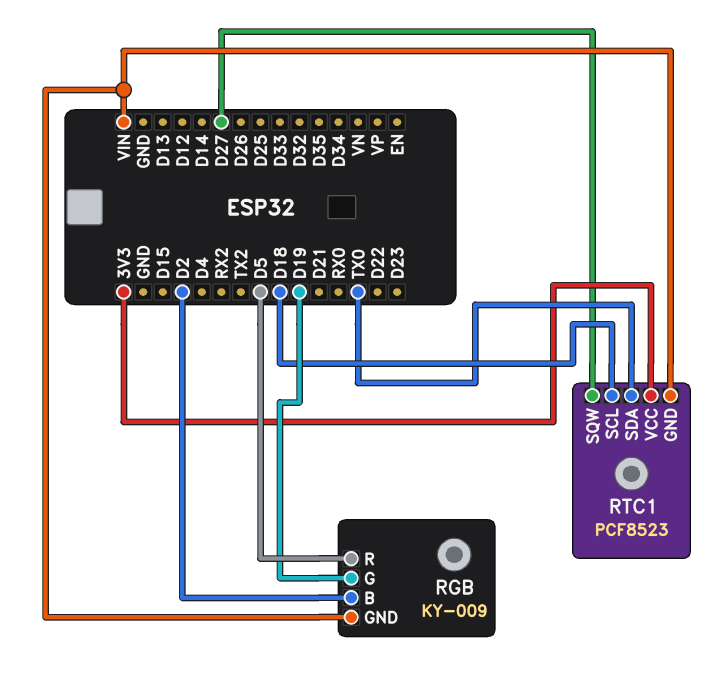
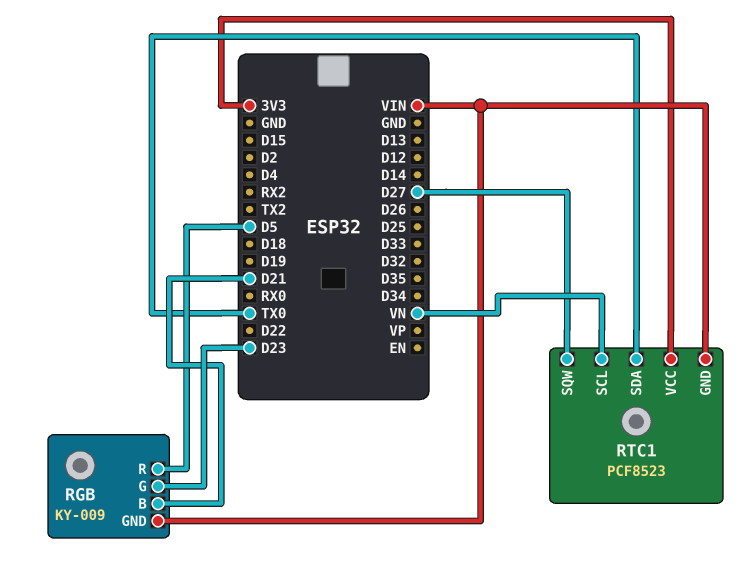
RGB pin B: D2 -> D21
RGB pin G: D19 -> D23
RTC1 pin SCL: D18 -> VN

